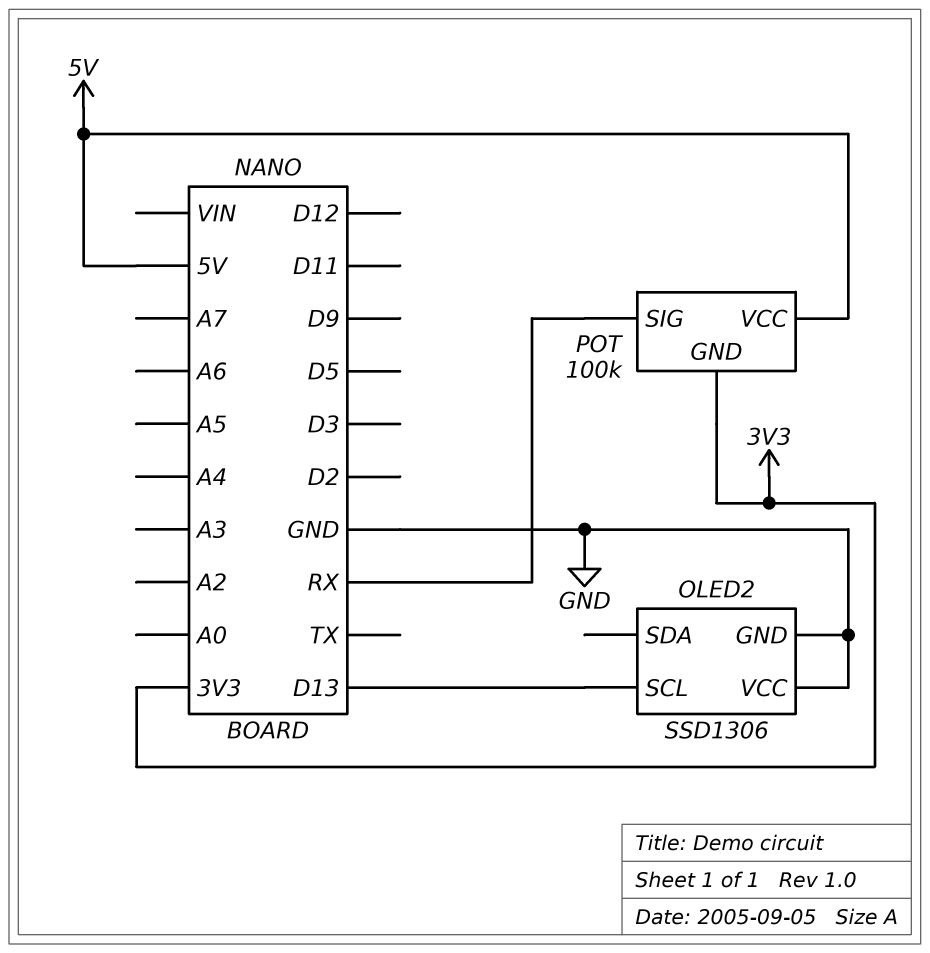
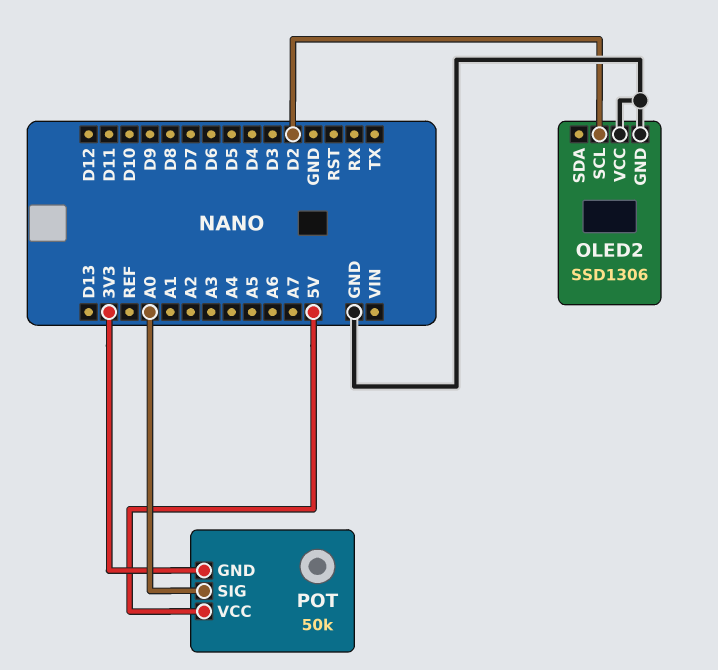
OLED2 pin SCL: D13 -> D2
POT: 100k -> 50k
POT pin SIG: RX -> A0

